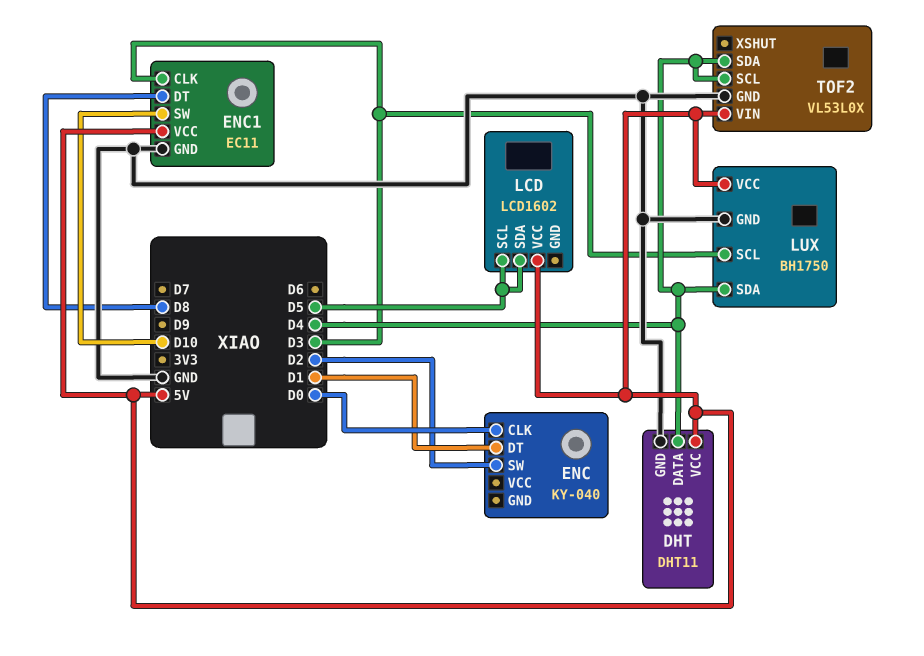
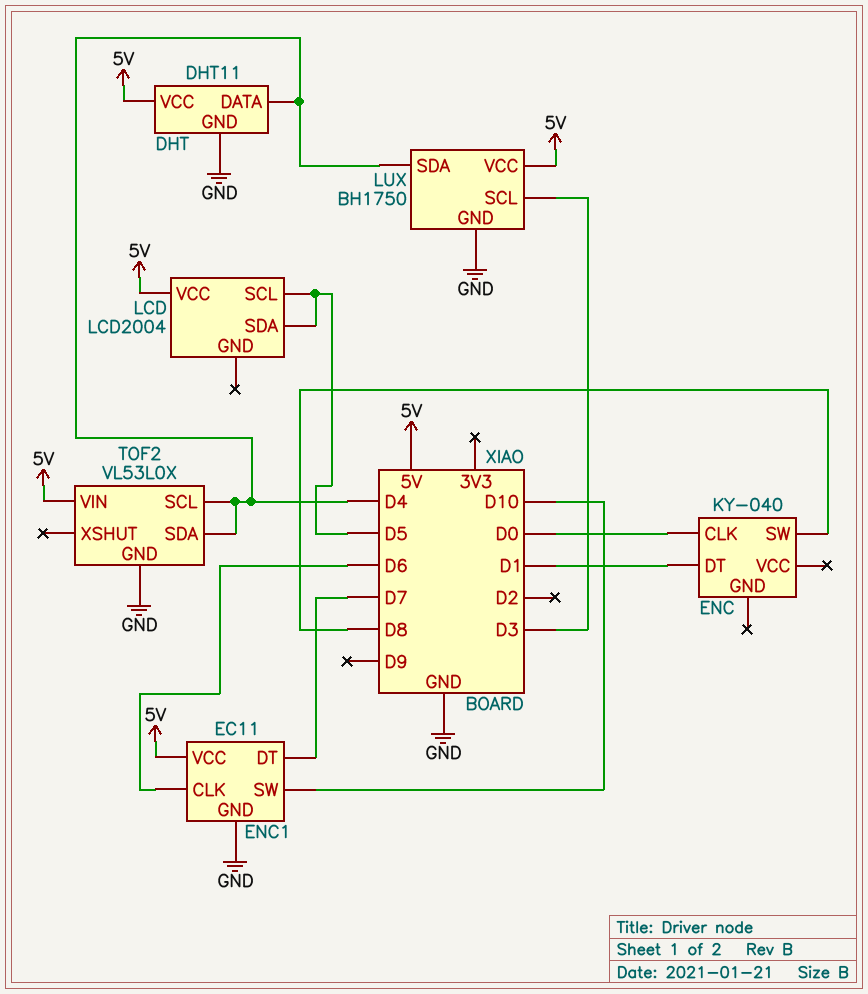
ENC pin SW: D2 -> D8
ENC1 pin CLK: D3 -> D6
ENC1 pin DT: D8 -> D7
LCD: LCD1602 -> LCD2004

